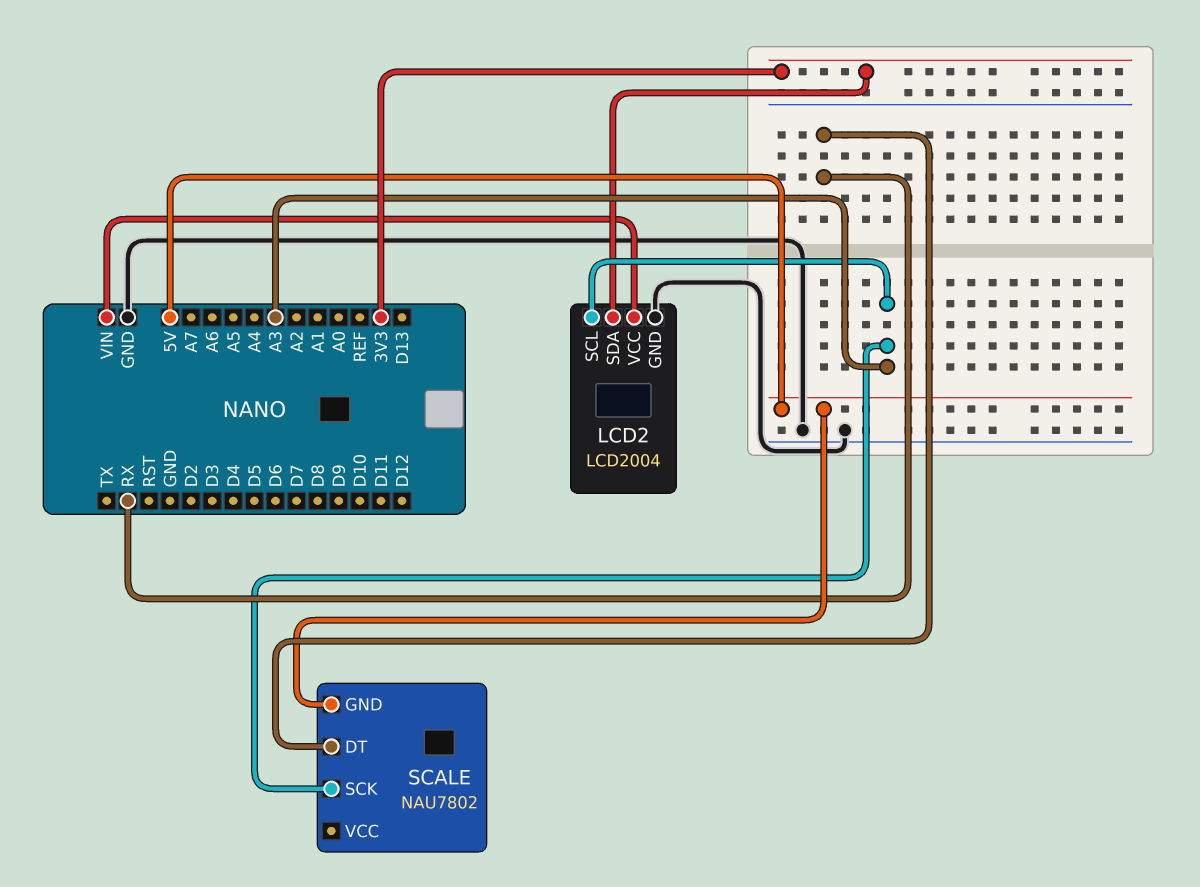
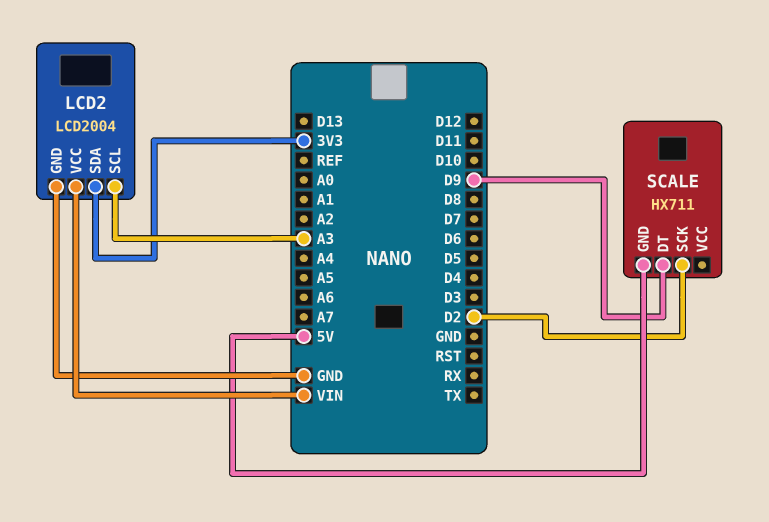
SCALE: NAU7802 -> HX711
SCALE pin DT: RX -> D9
SCALE pin SCK: A3 -> D2

